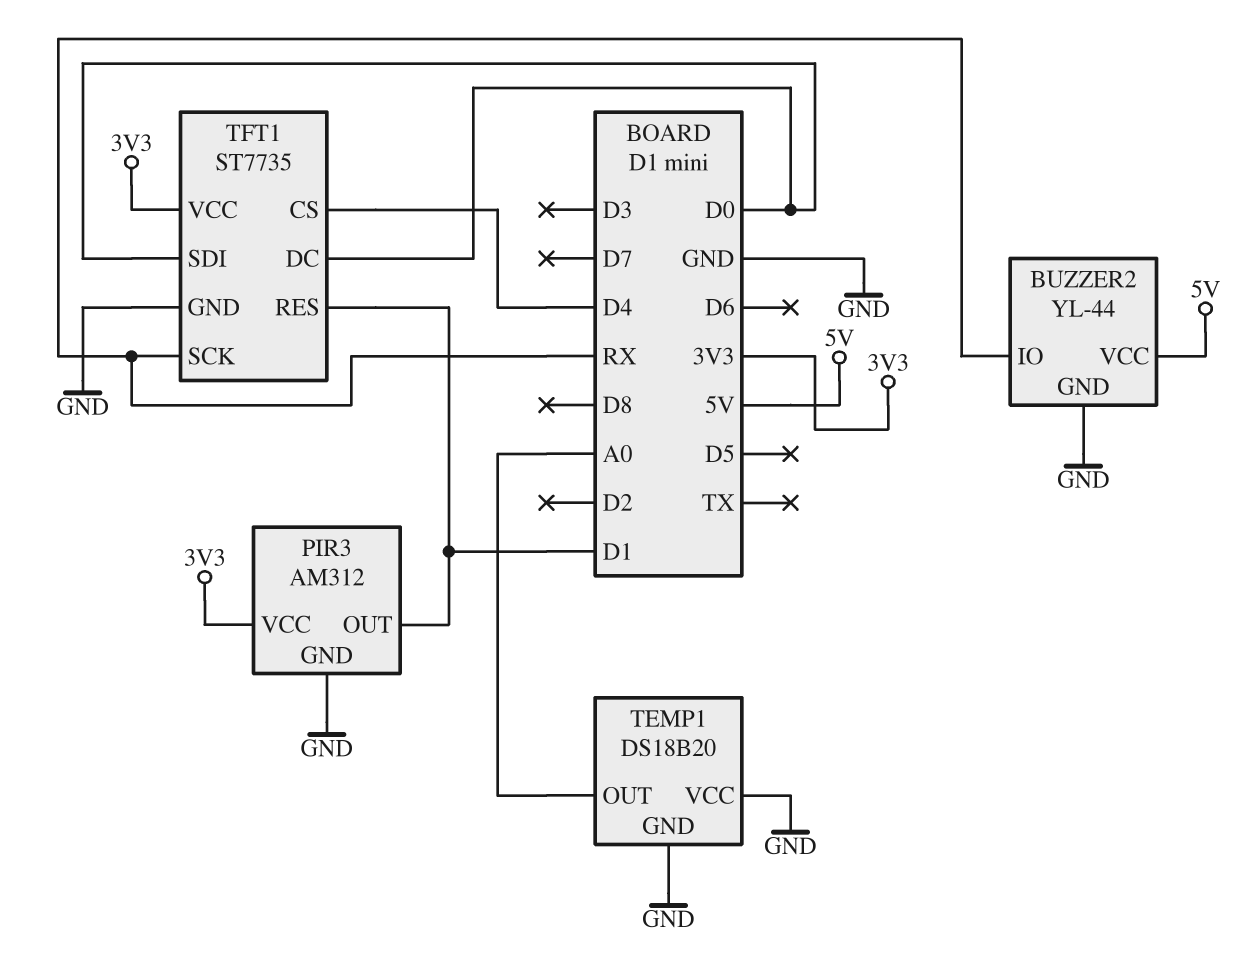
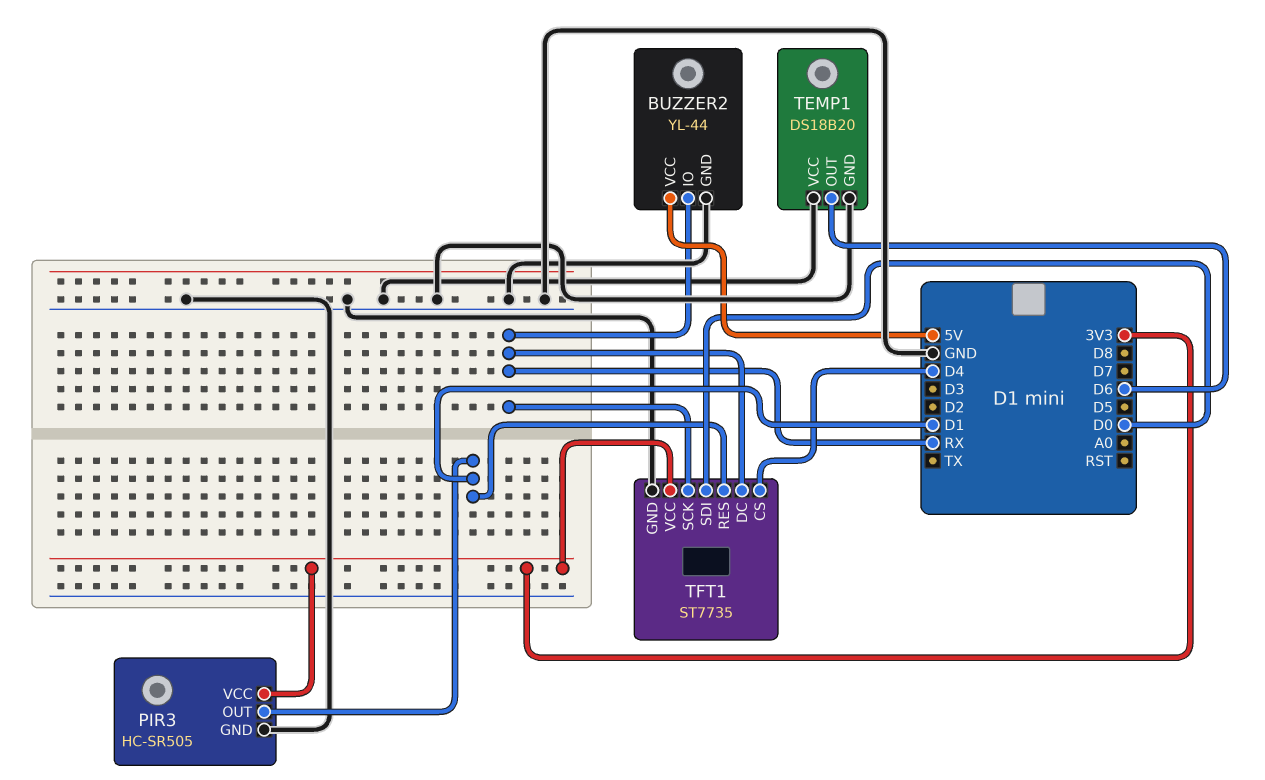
PIR3: AM312 -> HC-SR505
TEMP1 pin OUT: A0 -> D6
TFT1 pin DC: D0 -> RX

